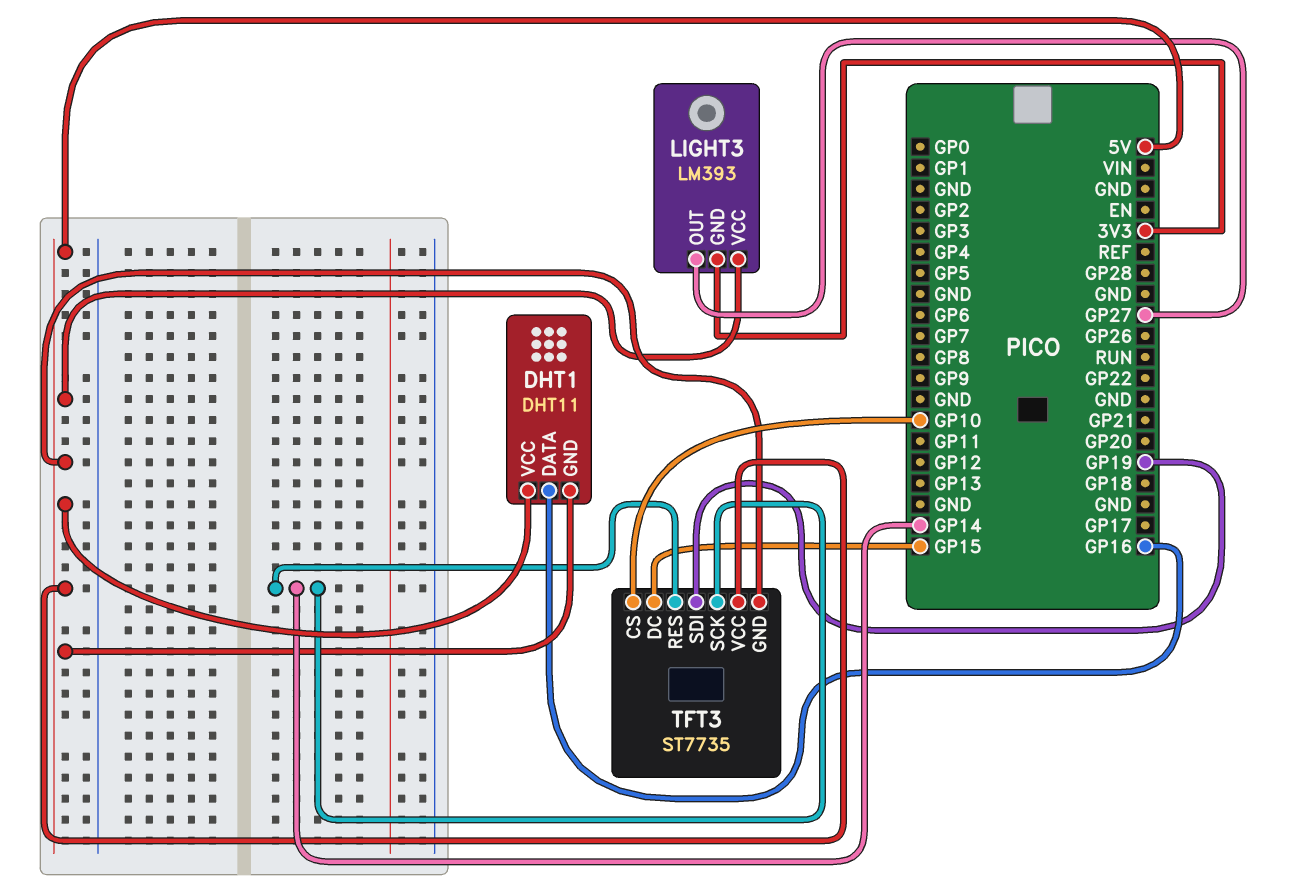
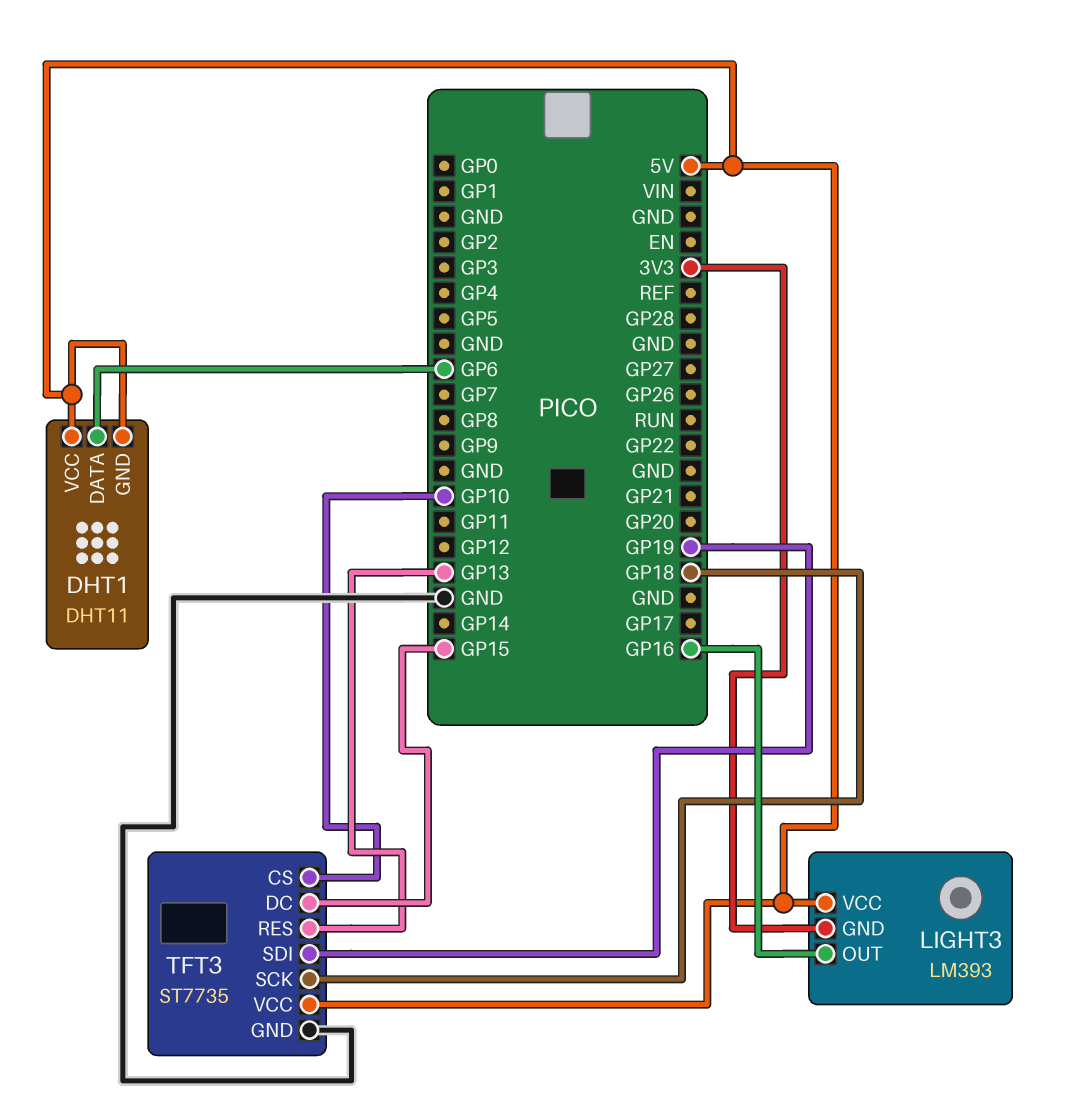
DHT1 pin DATA: GP16 -> GP6
LIGHT3 pin OUT: GP27 -> GP16
TFT3 pin GND: 5V -> GND
TFT3 pin RES: GP14 -> GP13
TFT3 pin SCK: GP14 -> GP18

